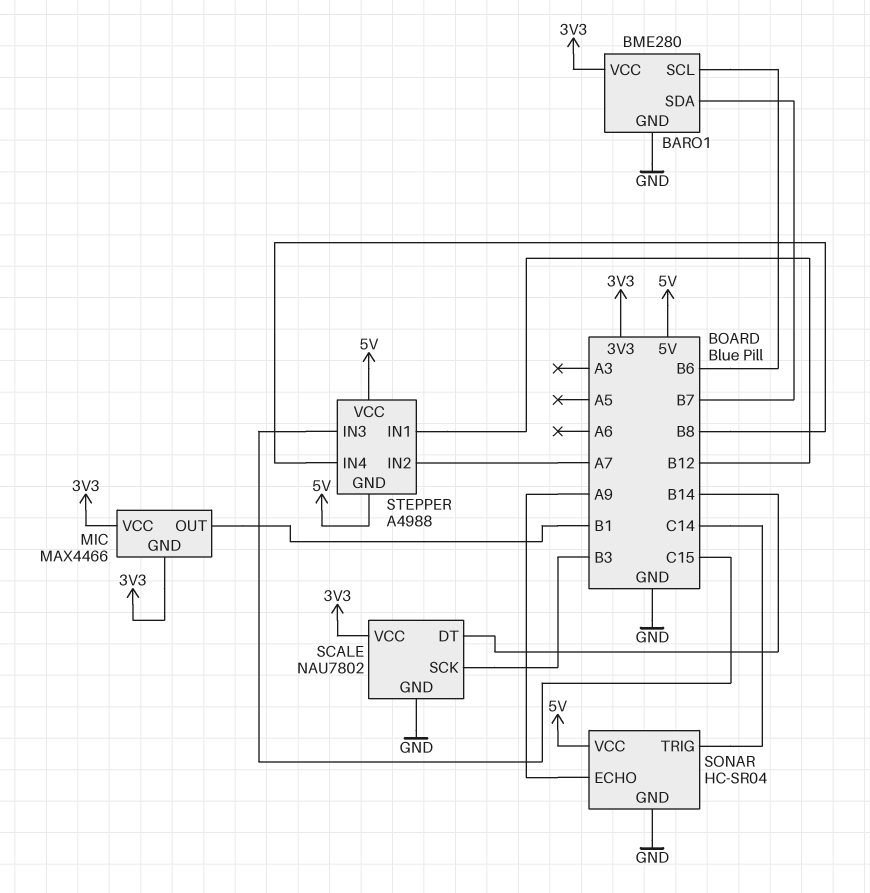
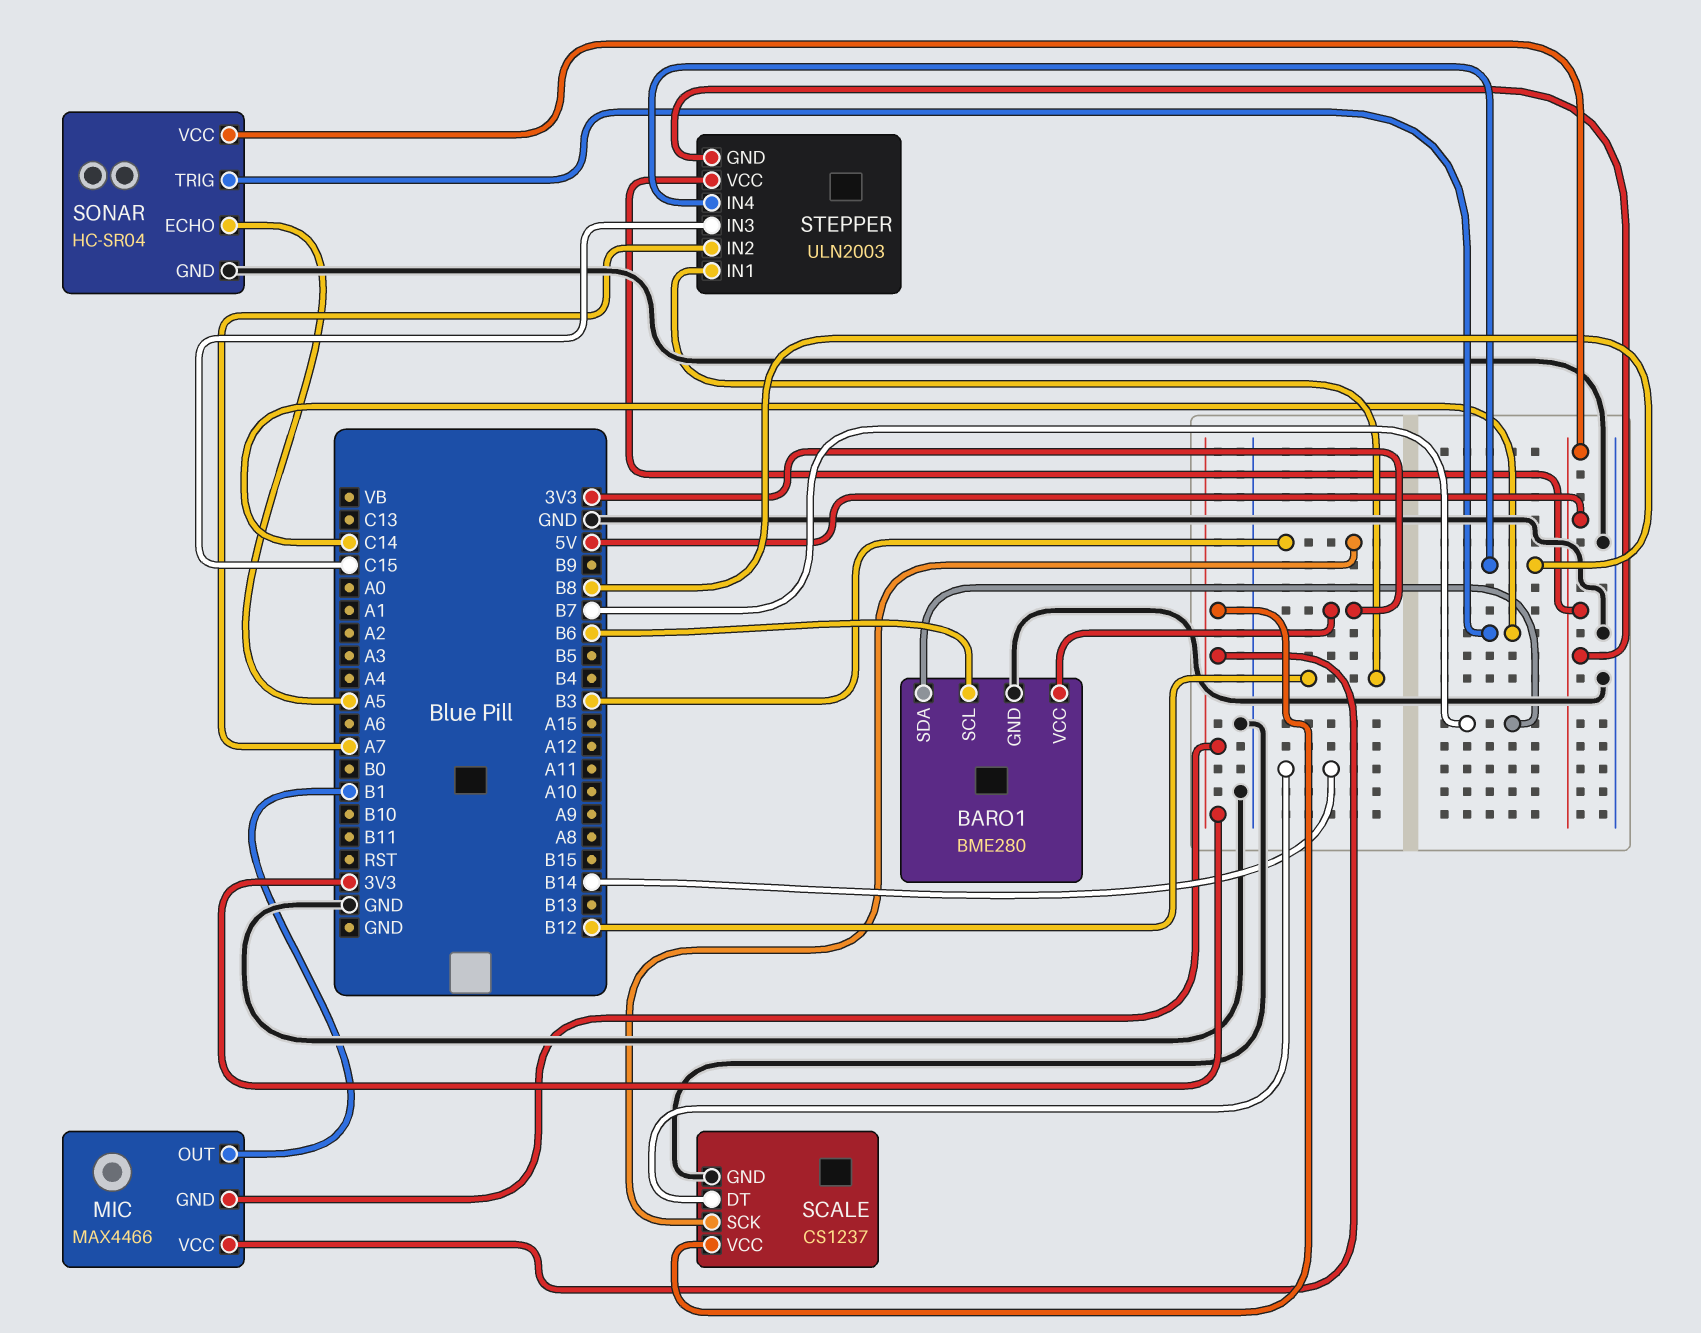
SCALE: NAU7802 -> CS1237
SONAR pin ECHO: A9 -> A5
STEPPER: A4988 -> ULN2003

